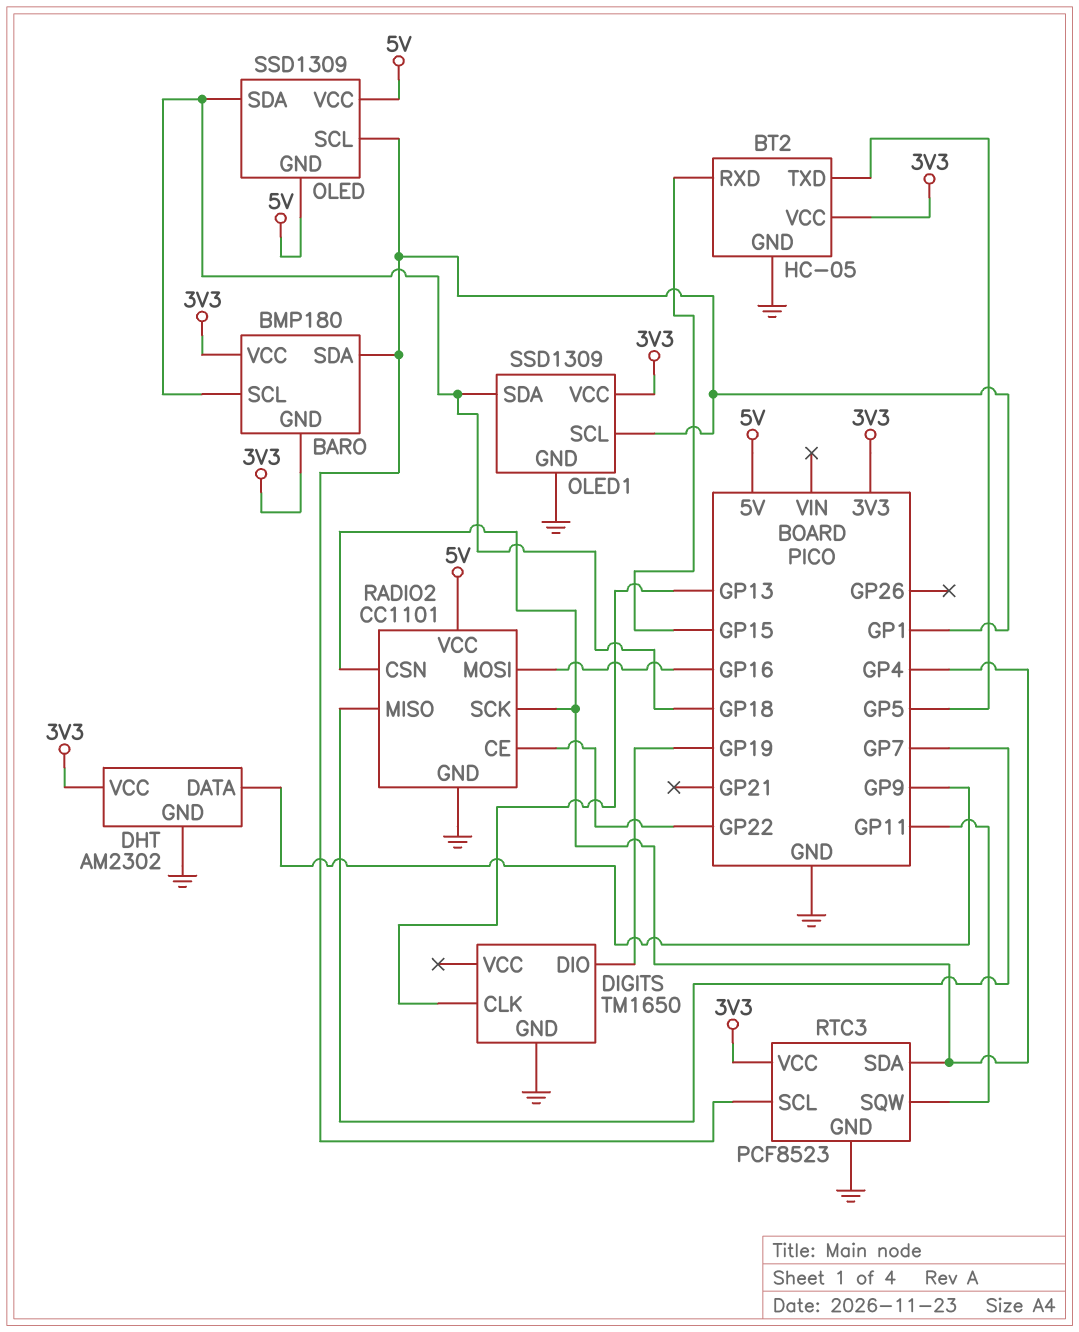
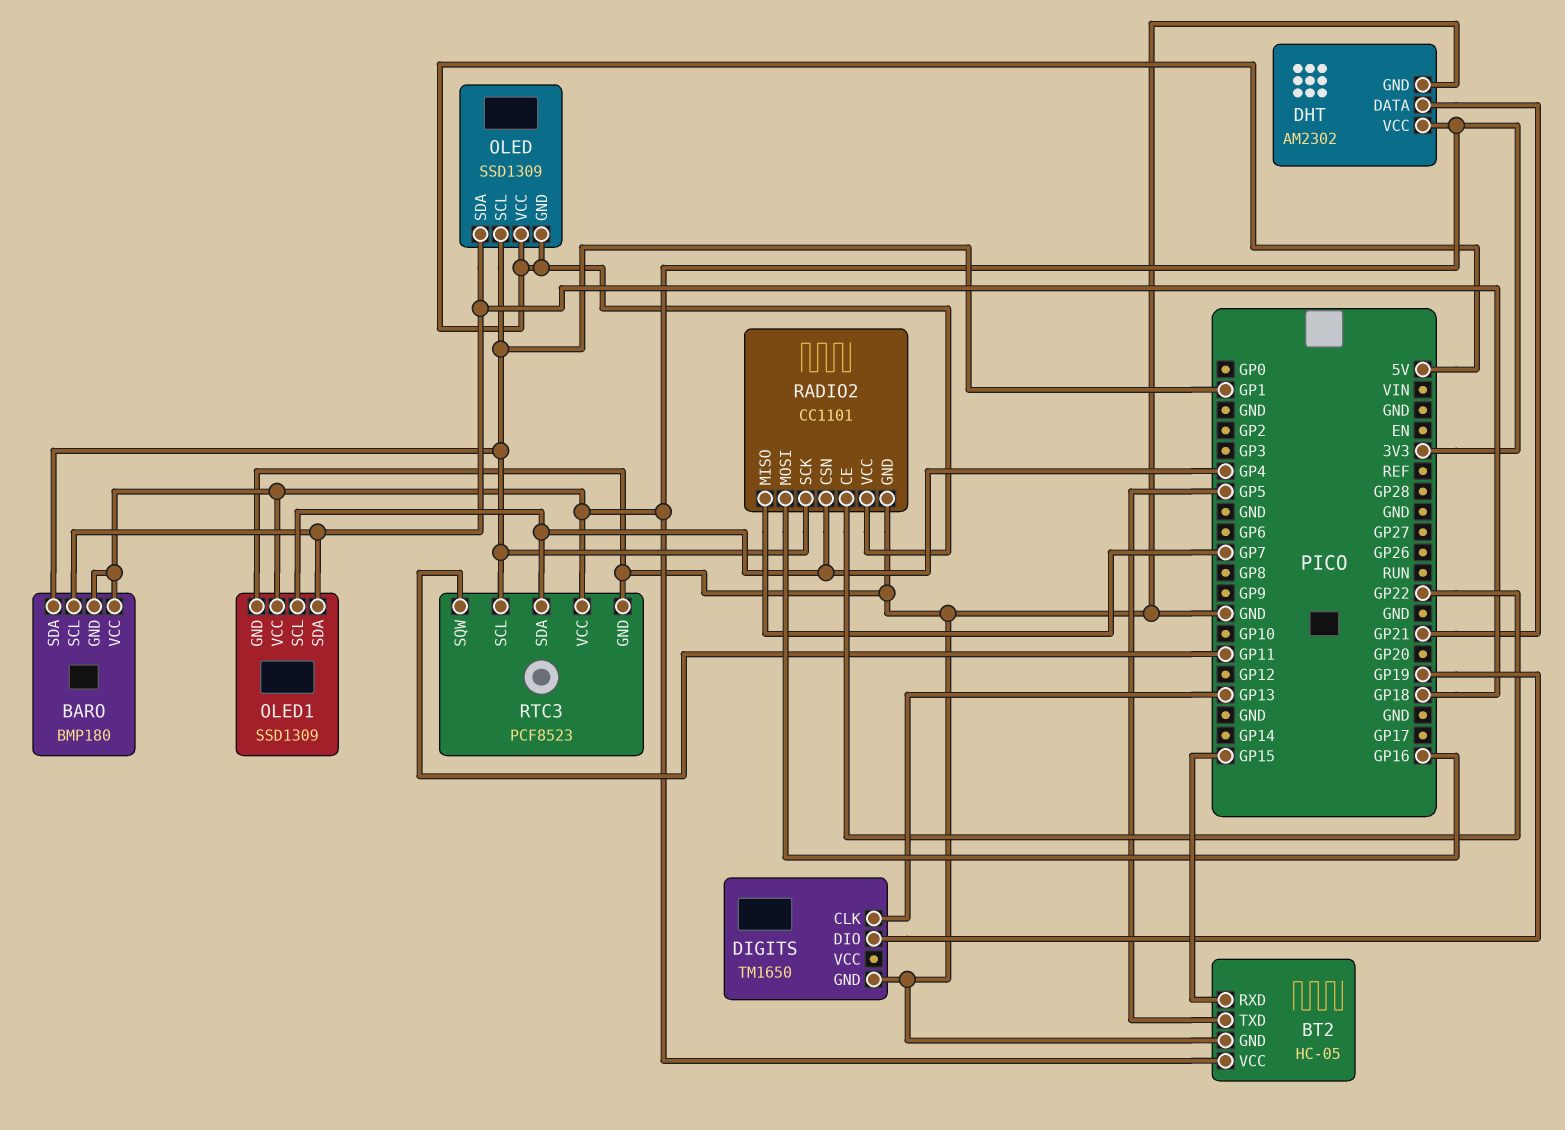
DHT pin DATA: GP9 -> GP21
OLED1 pin SCL: GP1 -> GP4
RADIO2 pin SCK: GP4 -> GP1

